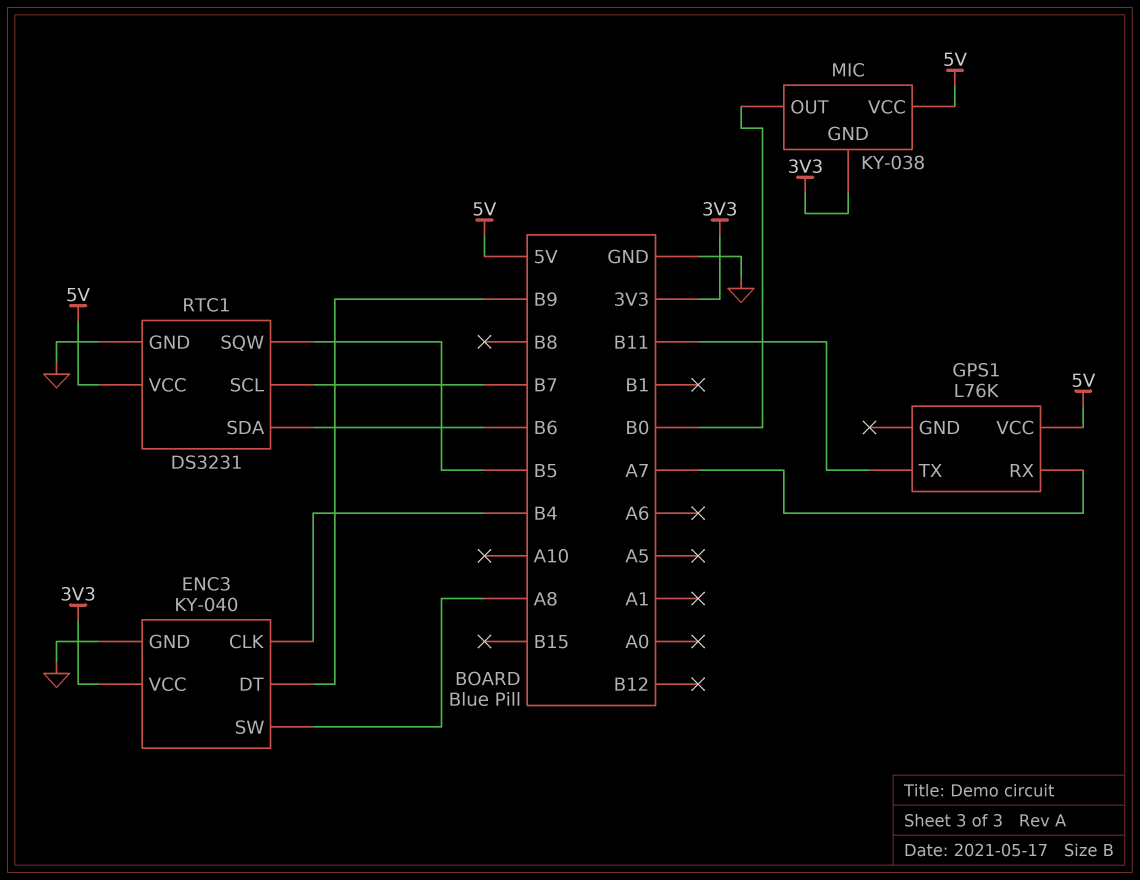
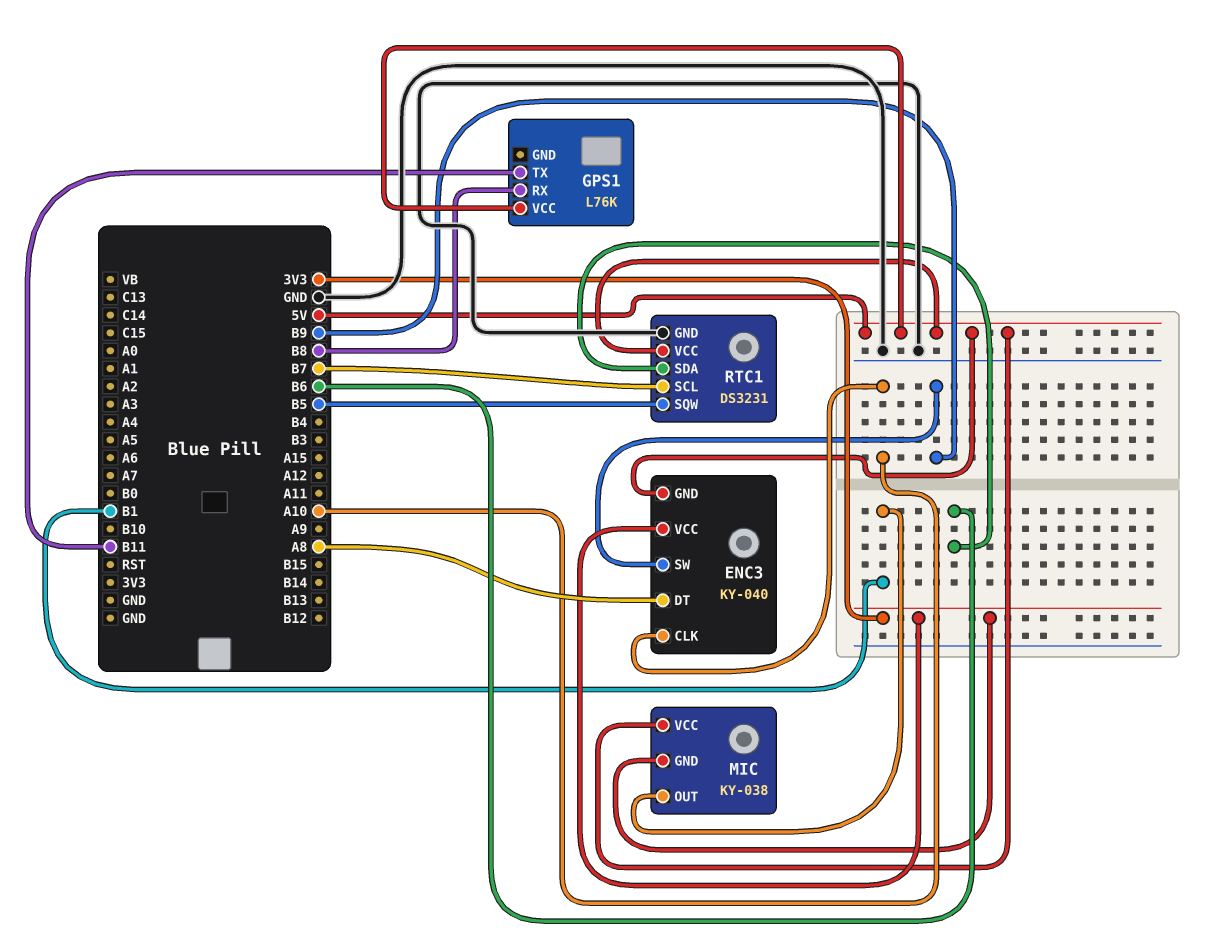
ENC3 pin CLK: B4 -> A10
ENC3 pin DT: B9 -> A8
ENC3 pin GND: GND -> 5V
ENC3 pin SW: A8 -> B9
GPS1 pin RX: A7 -> B8
MIC pin OUT: B0 -> B1

